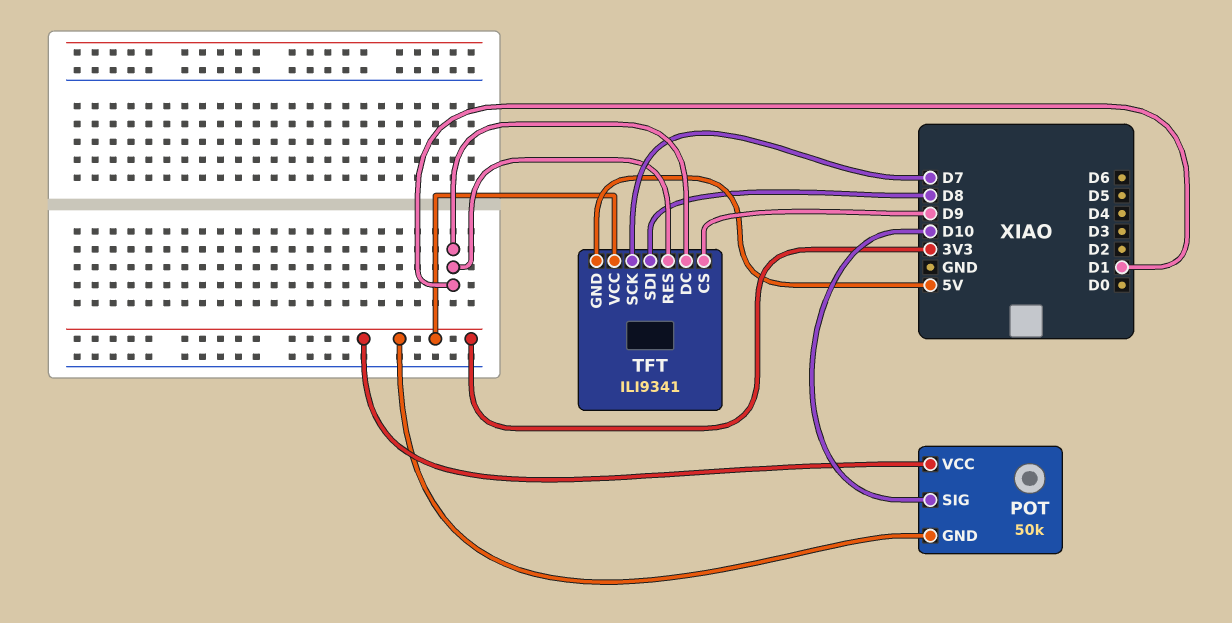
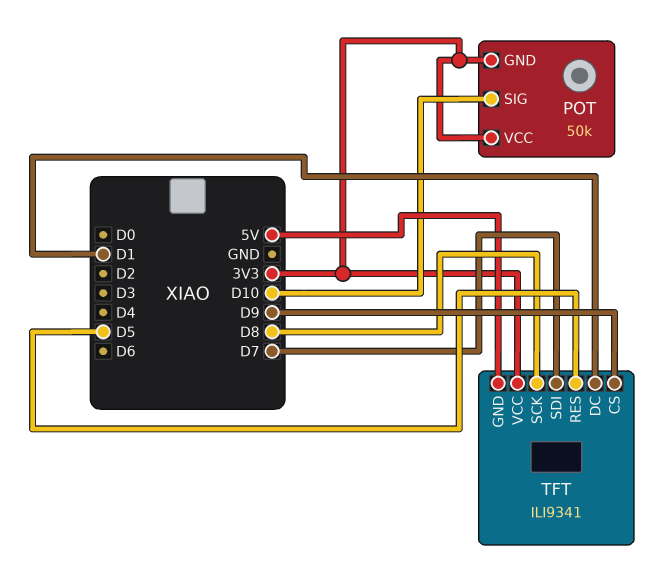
TFT pin RES: D1 -> D5
TFT pin SCK: D7 -> D8
TFT pin SDI: D8 -> D7

